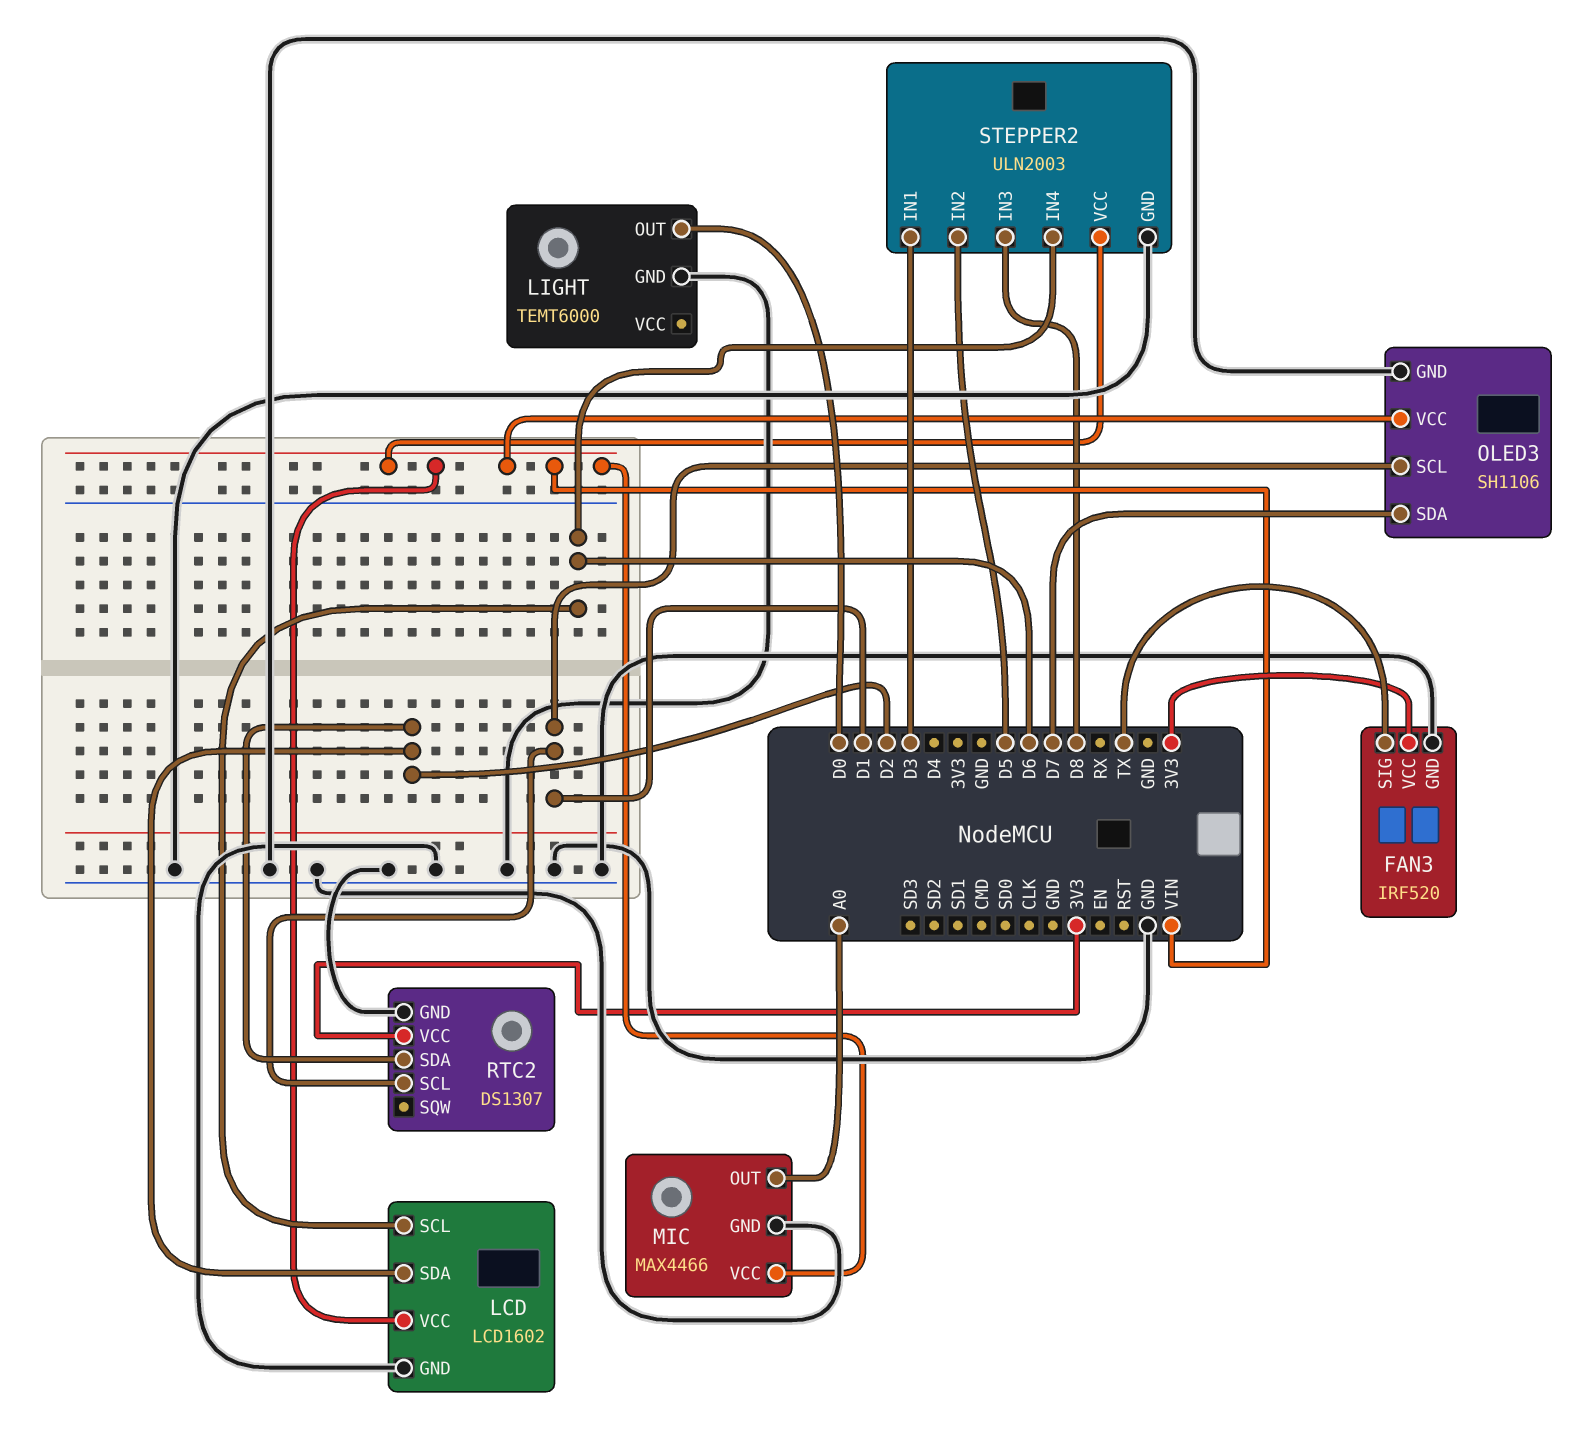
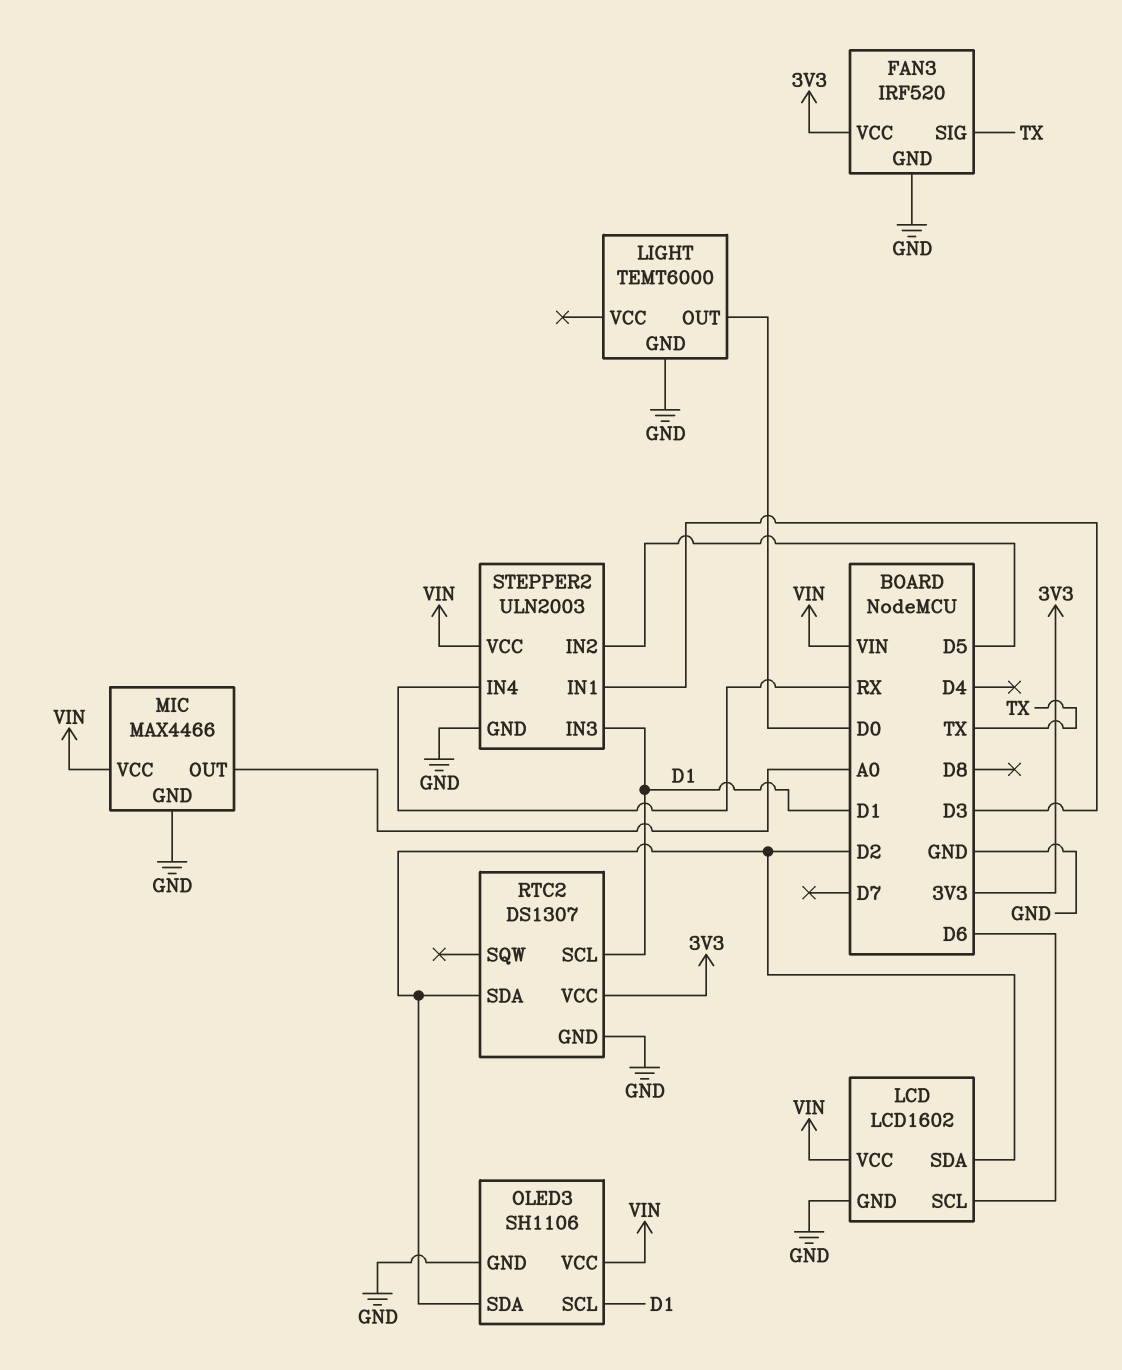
OLED3 pin SDA: D7 -> D2
STEPPER2 pin IN3: D8 -> D1
STEPPER2 pin IN4: D6 -> RX

